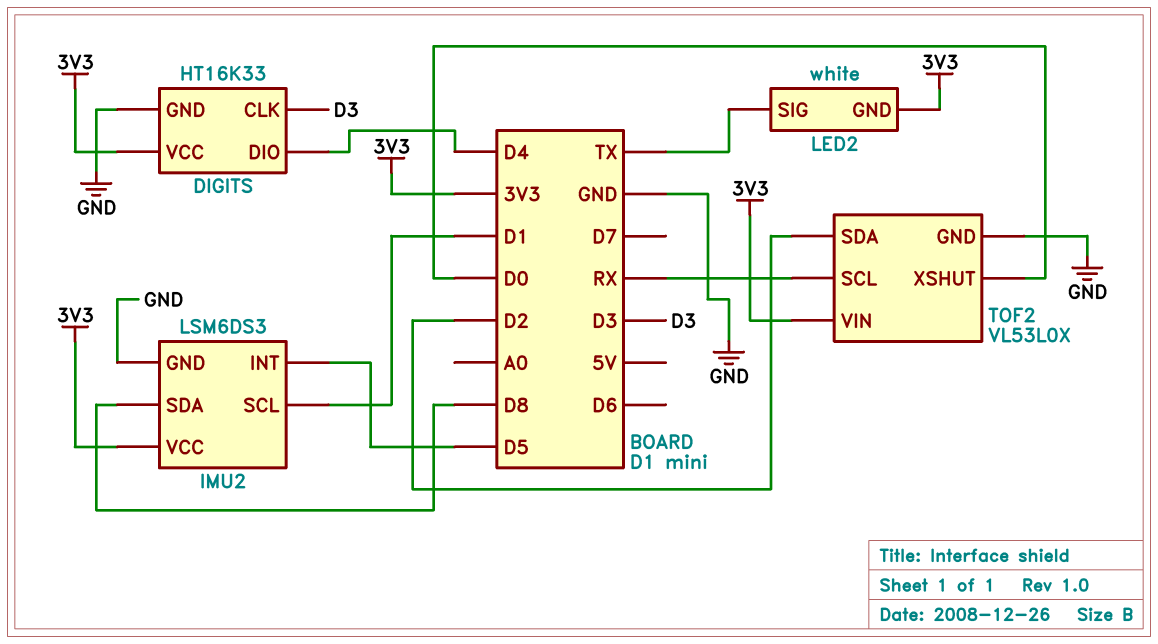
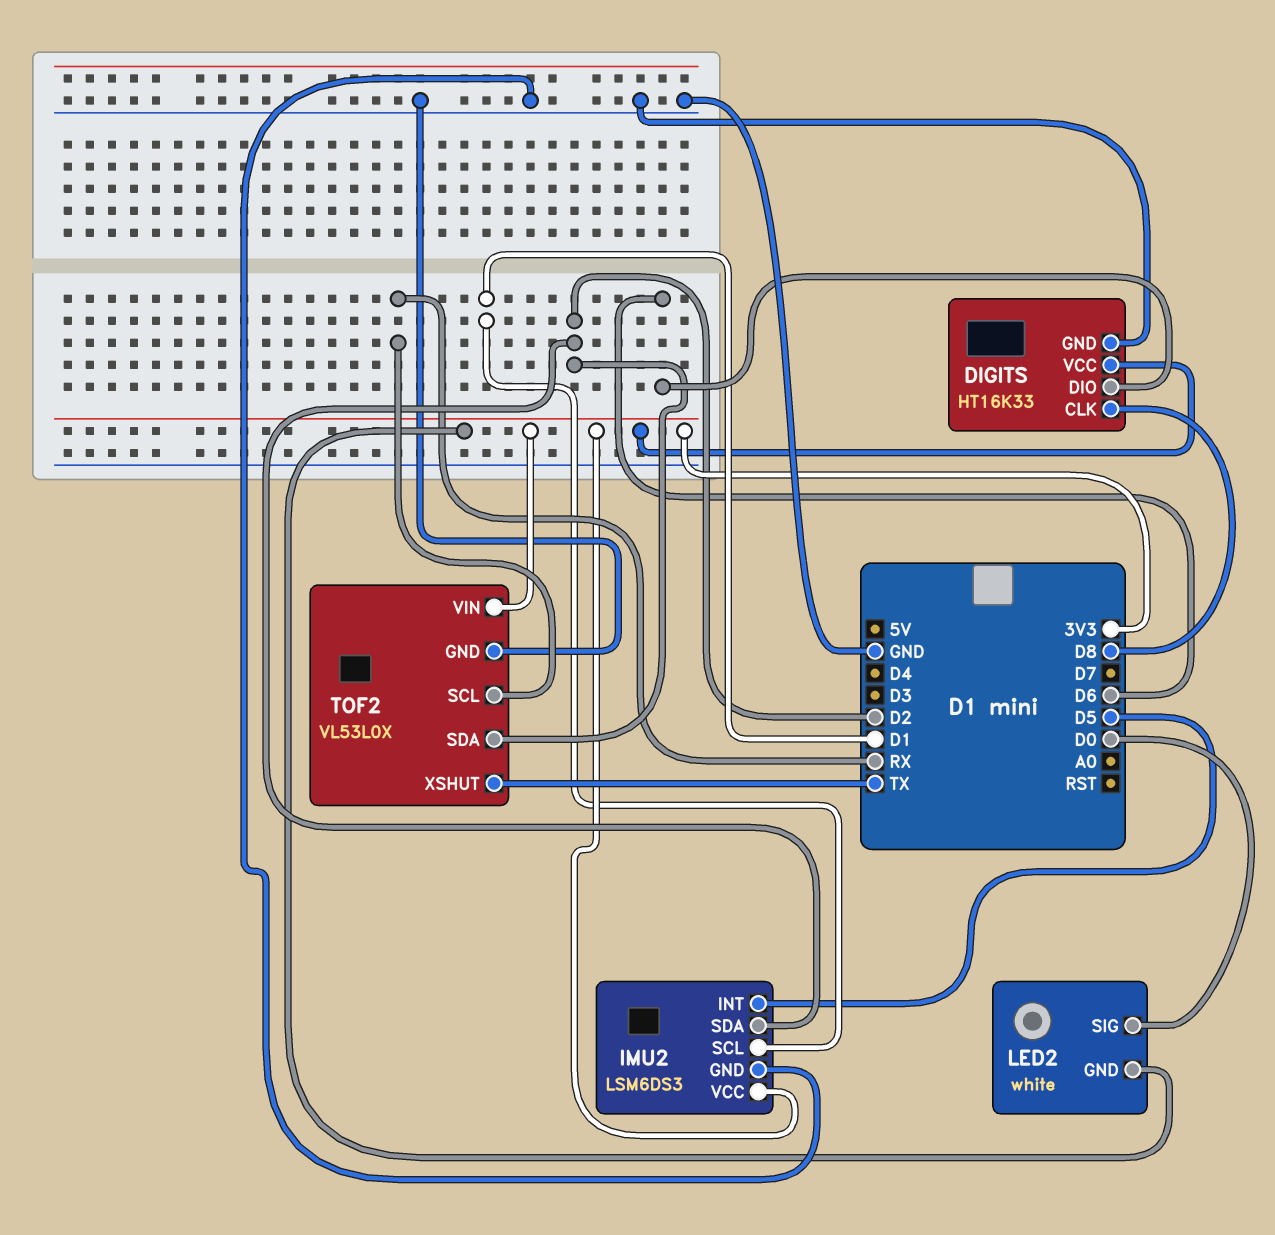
DIGITS pin CLK: D3 -> D8
DIGITS pin DIO: D4 -> D6
IMU2 pin SDA: D8 -> D2
LED2 pin SIG: TX -> D0
TOF2 pin XSHUT: D0 -> TX

